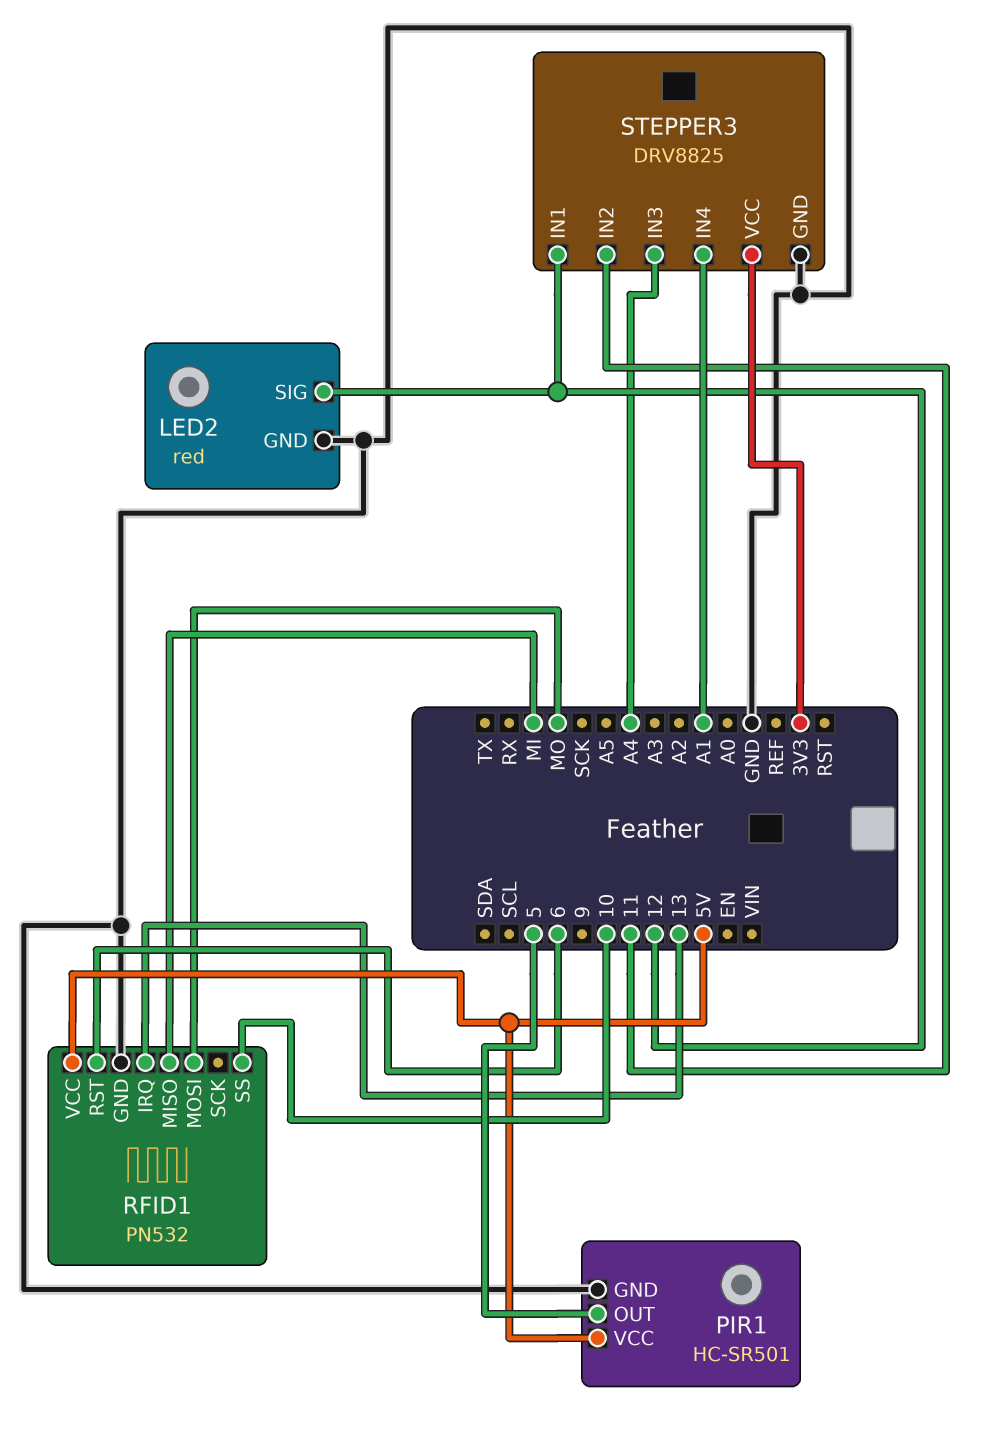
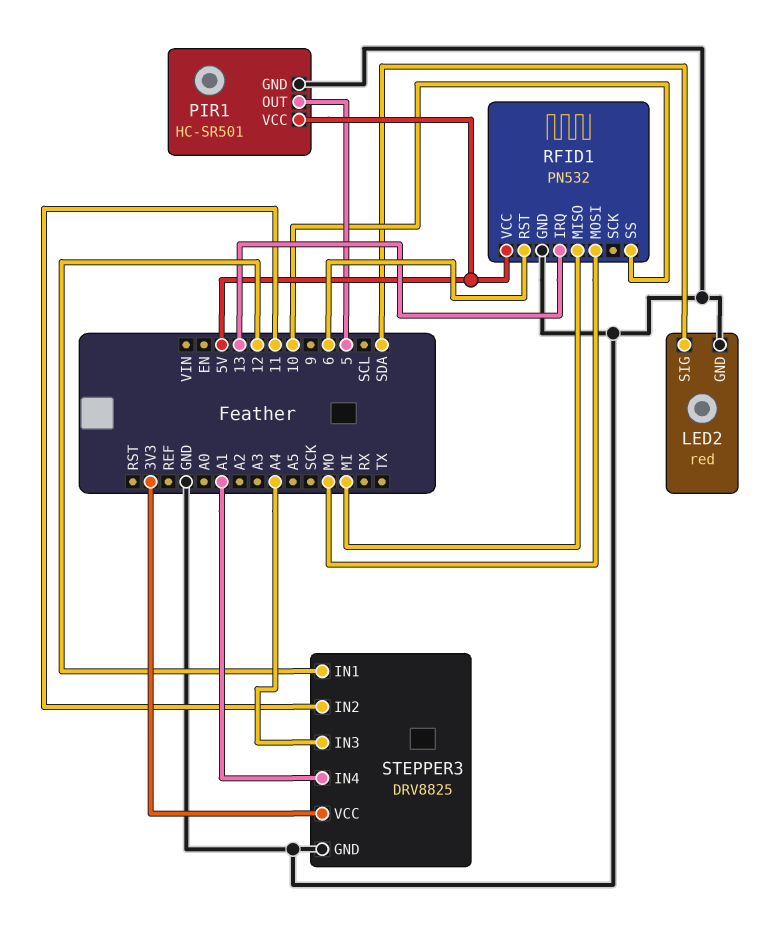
LED2 pin SIG: 12 -> SDA

